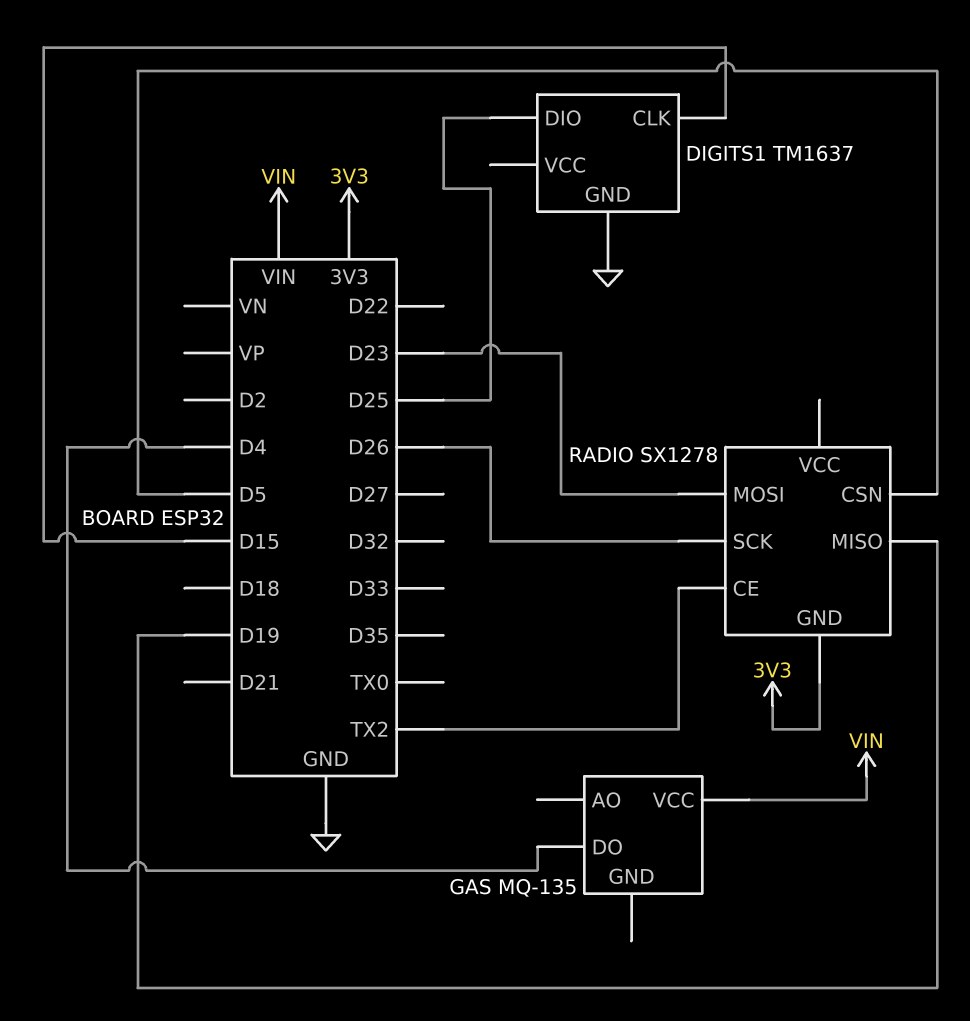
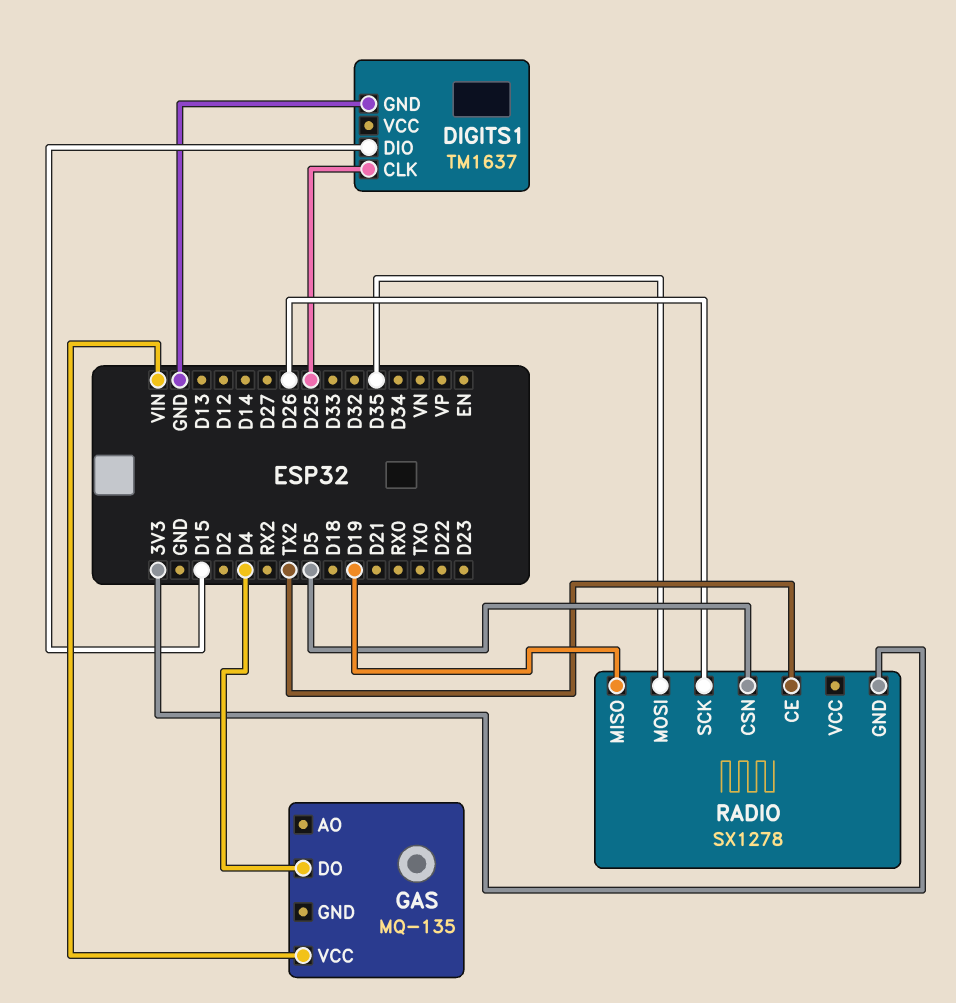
DIGITS1 pin CLK: D15 -> D25
DIGITS1 pin DIO: D25 -> D15
RADIO pin MOSI: D23 -> D35

